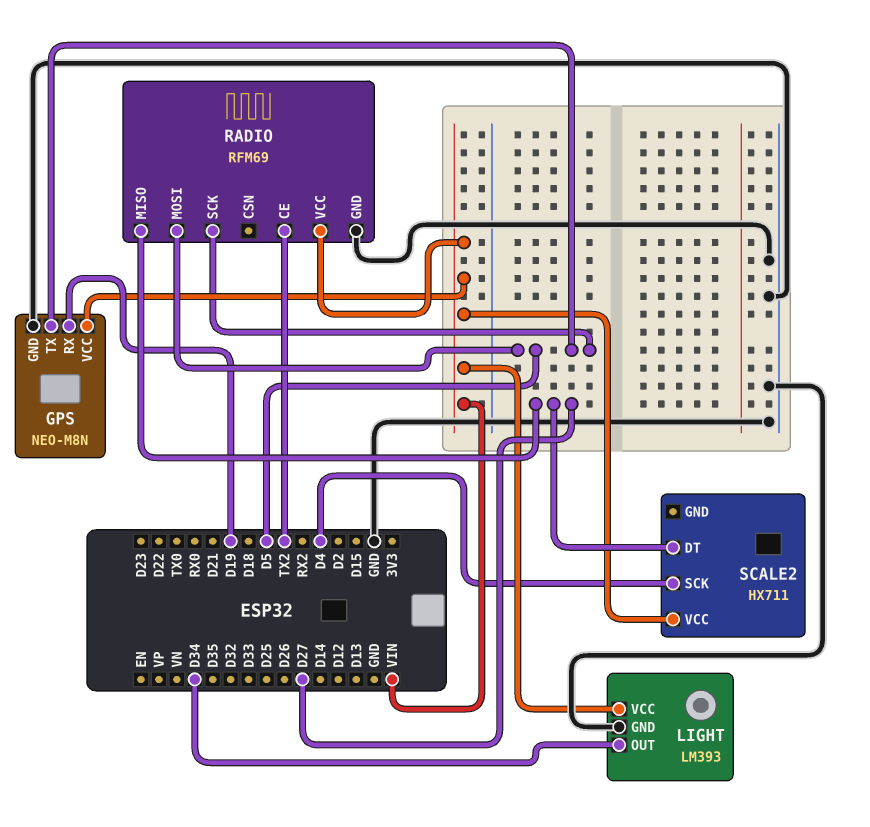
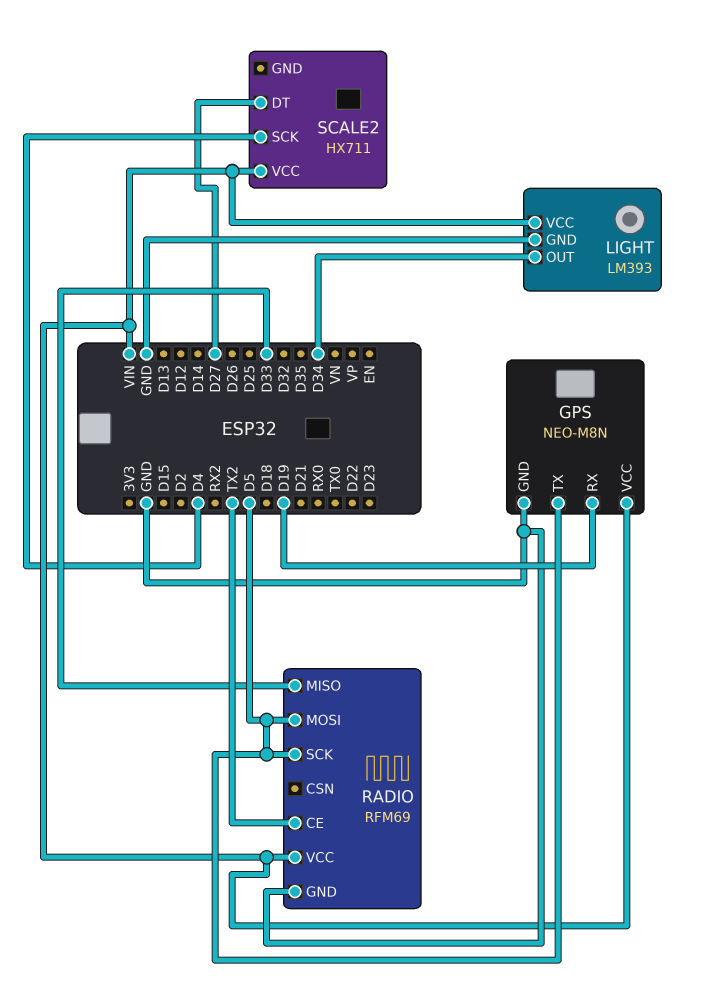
RADIO pin MISO: D27 -> D33

